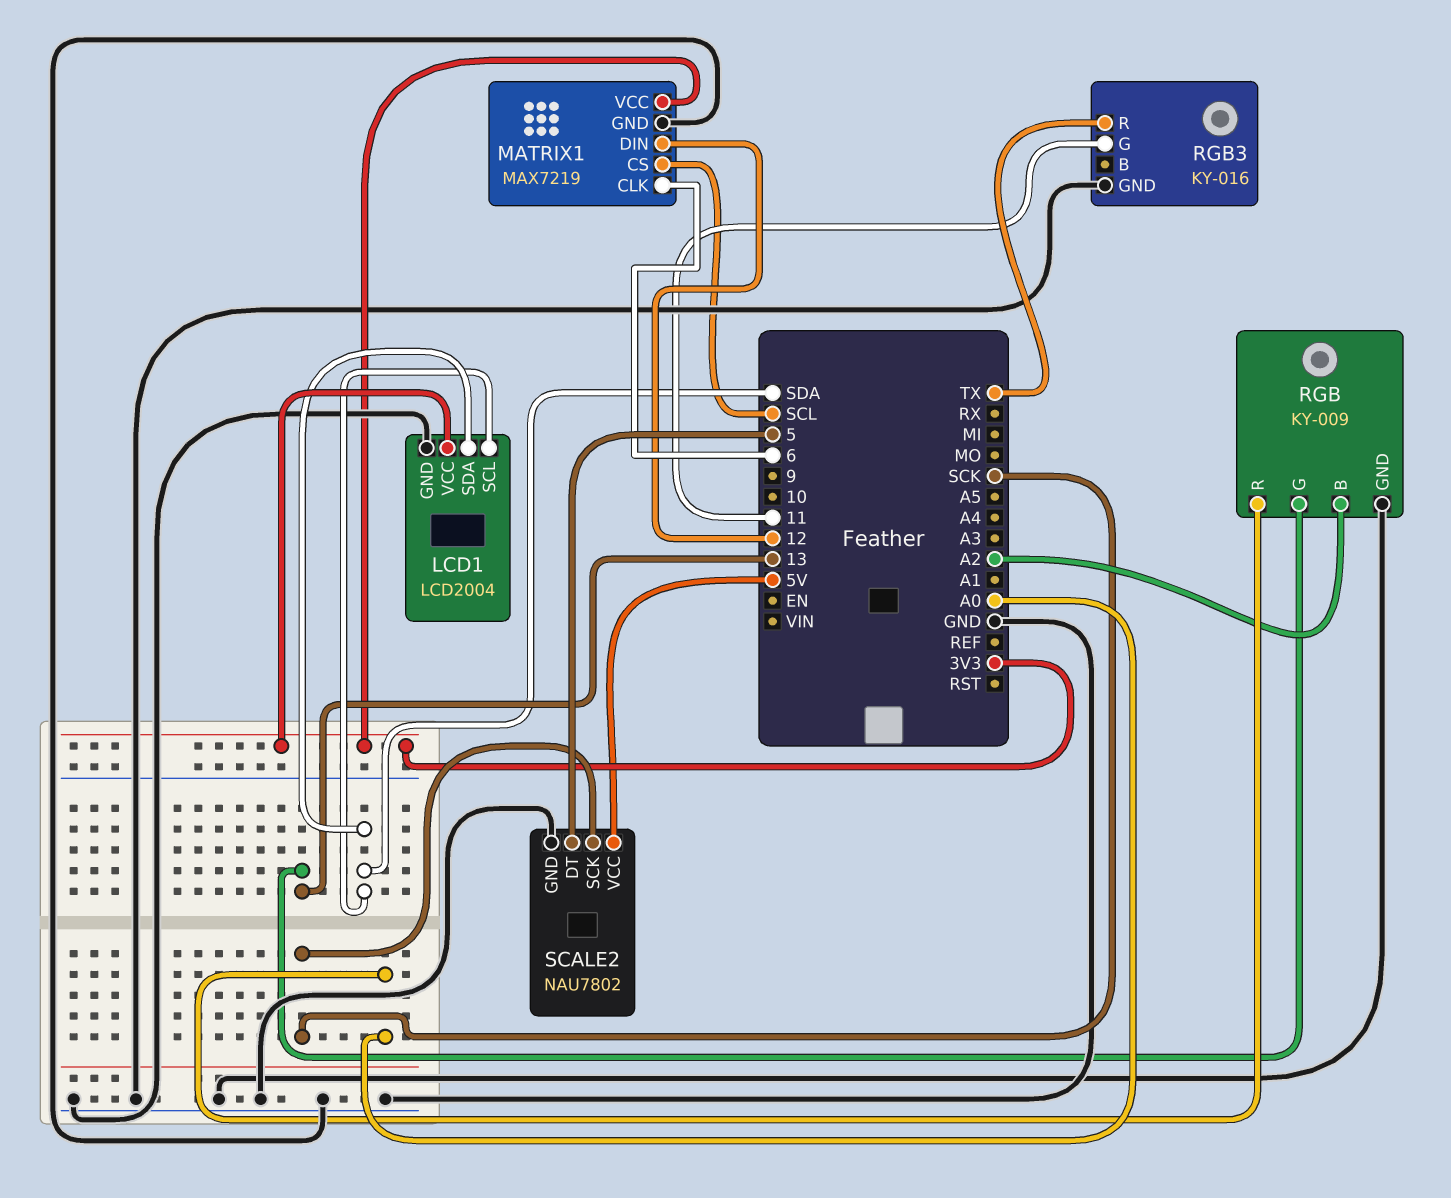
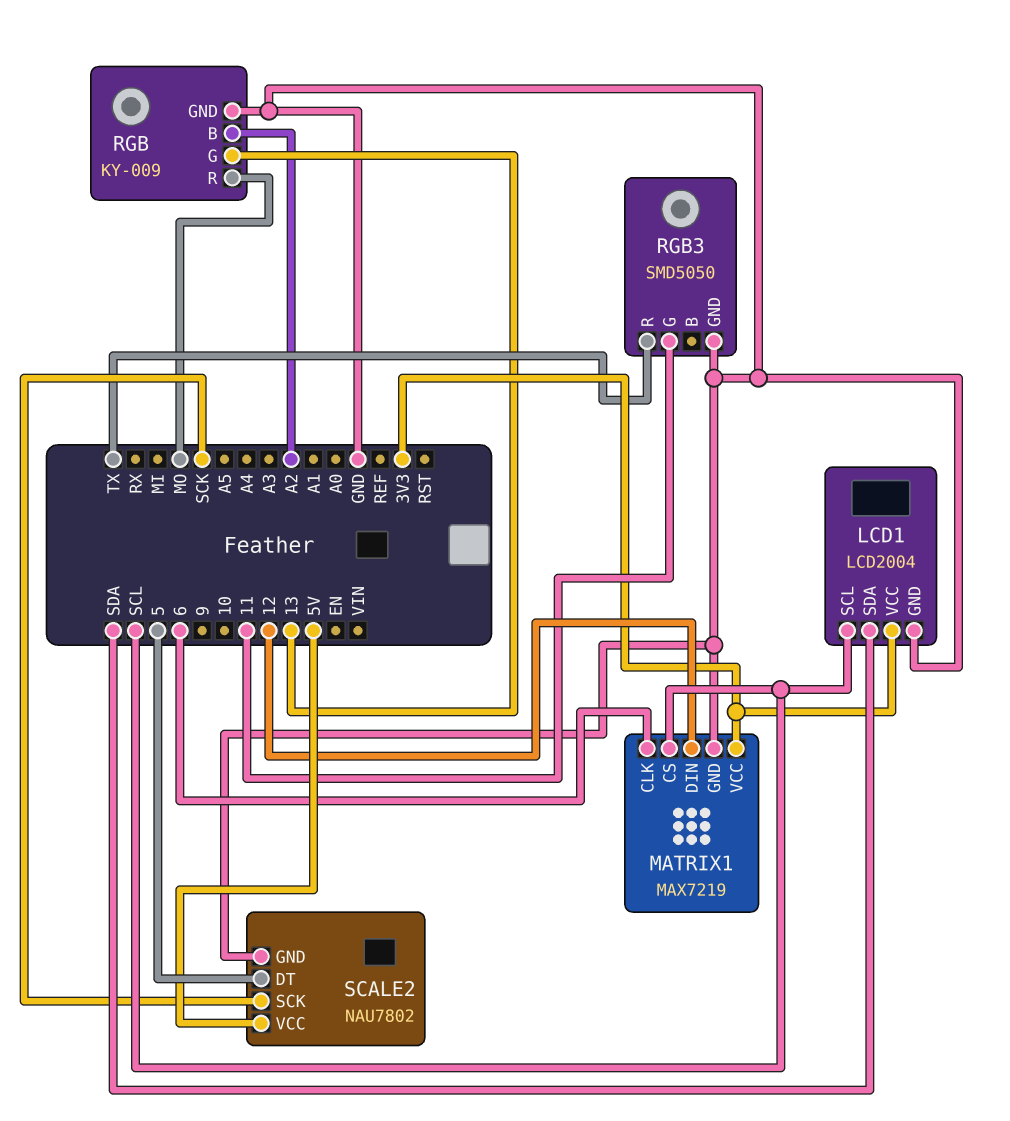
LCD1 pin SCL: SDA -> SCL
RGB pin R: A0 -> MO
RGB3: KY-016 -> SMD5050

